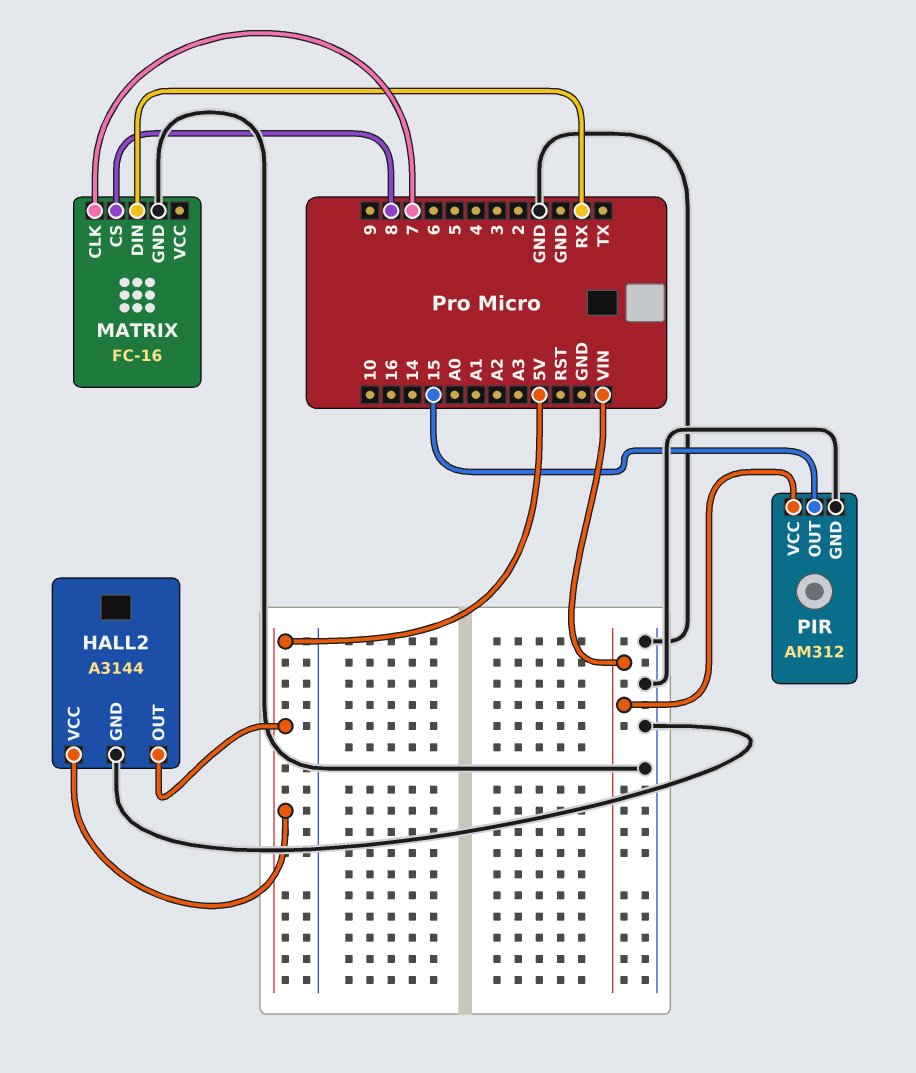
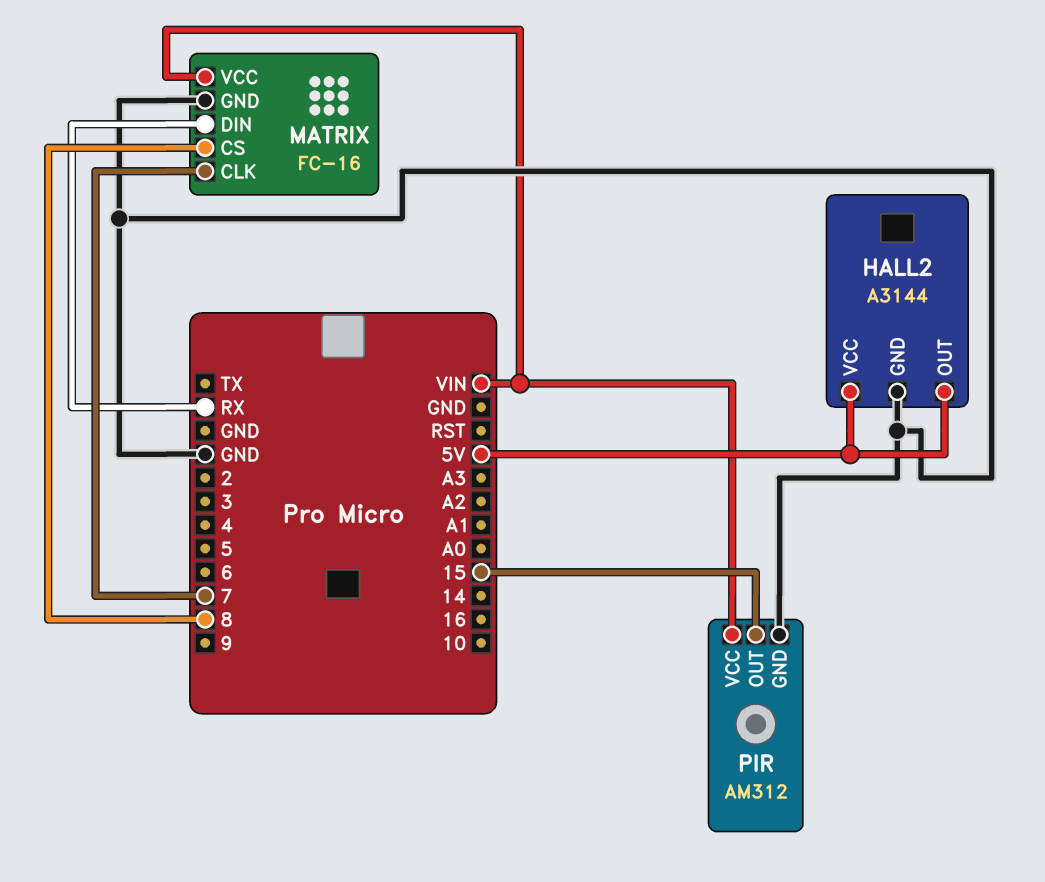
MATRIX pin VCC: none -> VIN

